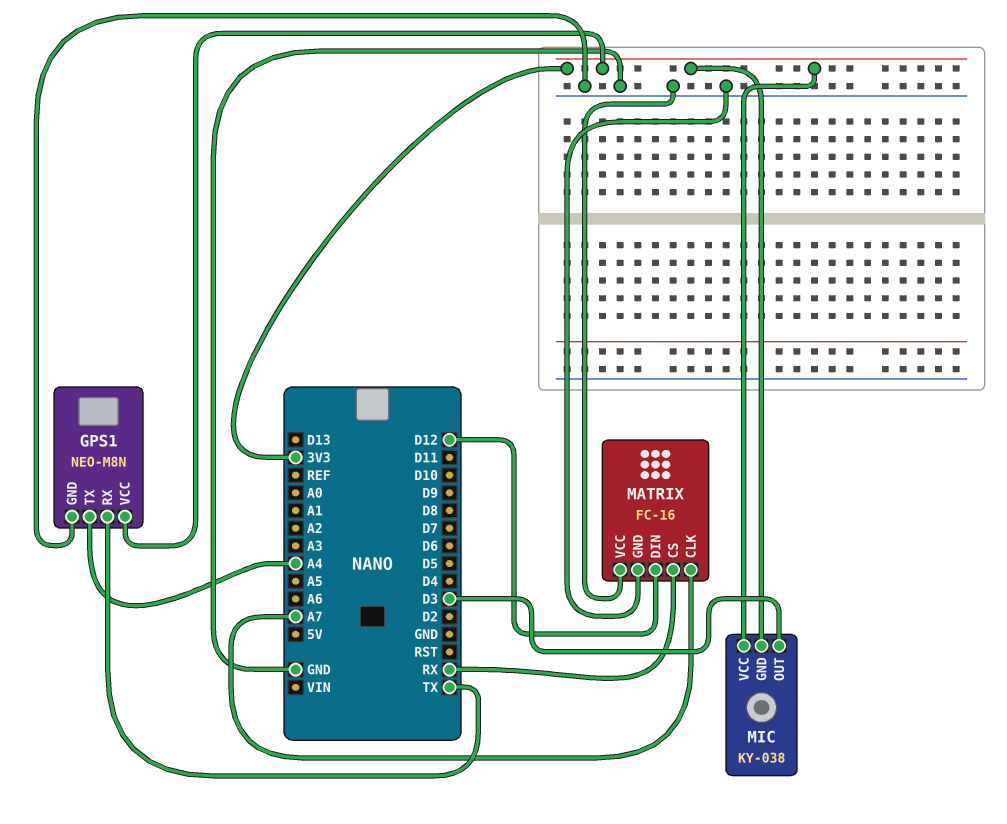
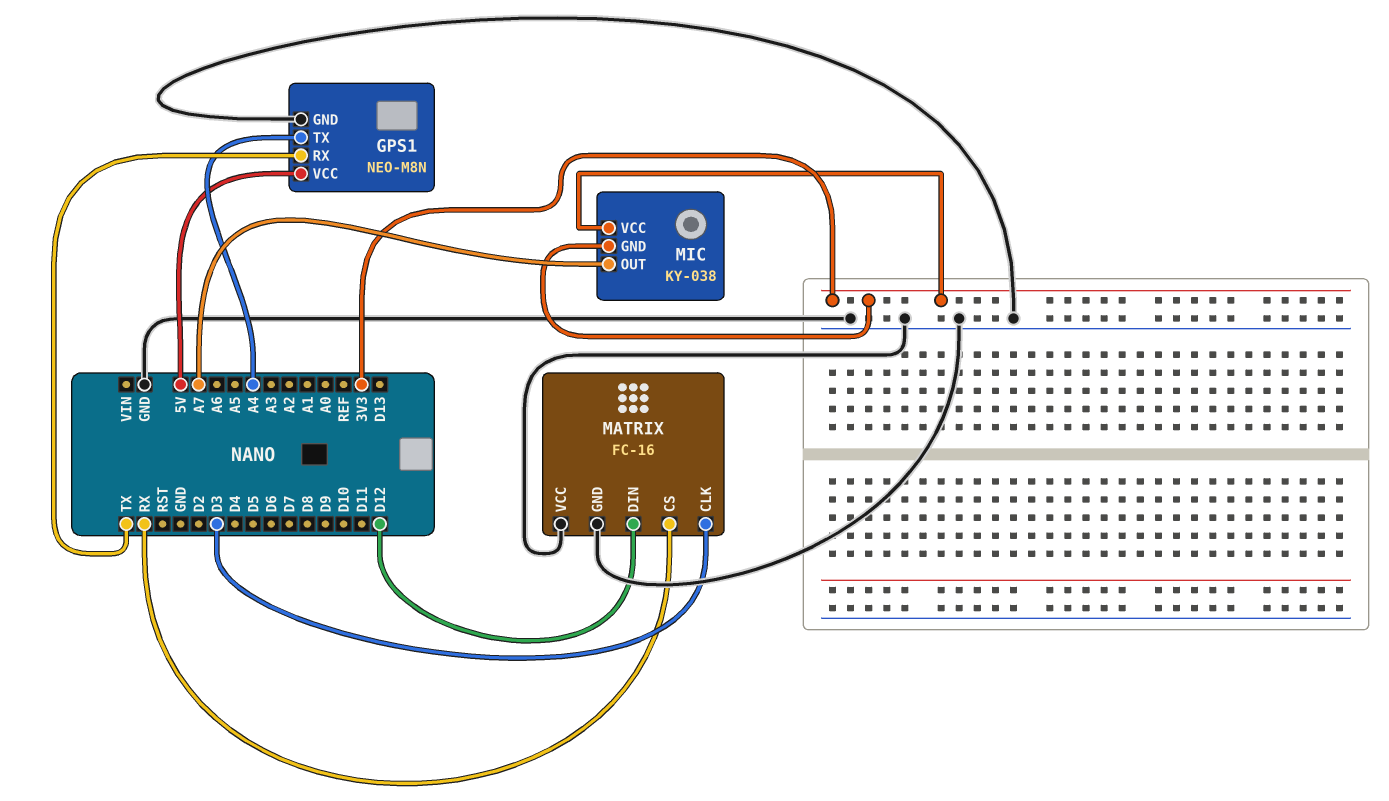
GPS1 pin VCC: 3V3 -> 5V
MATRIX pin CLK: A7 -> D3
MIC pin OUT: D3 -> A7

